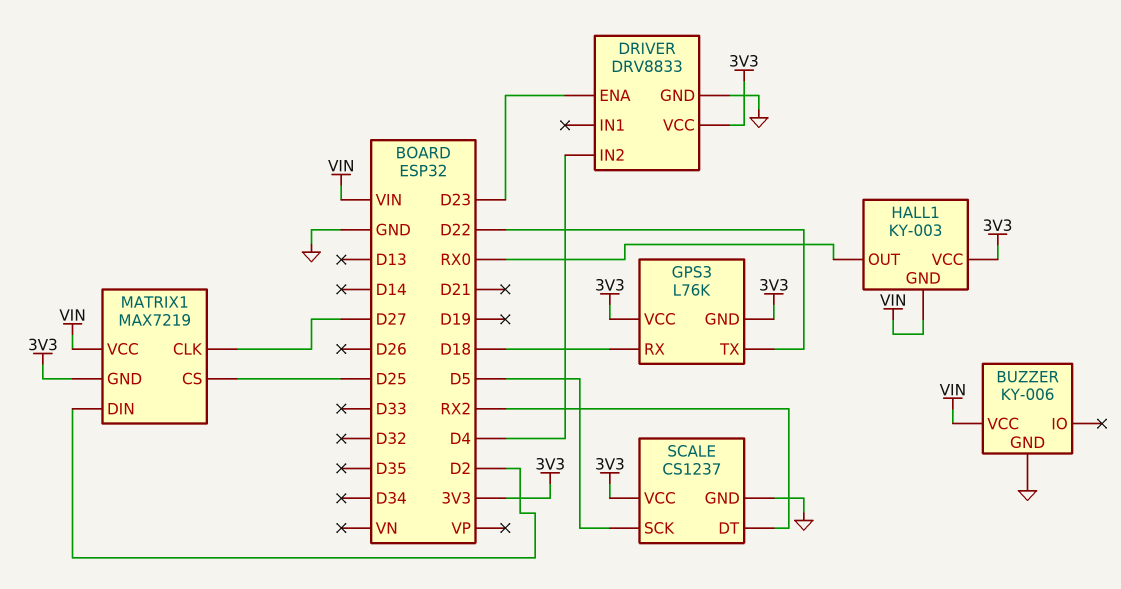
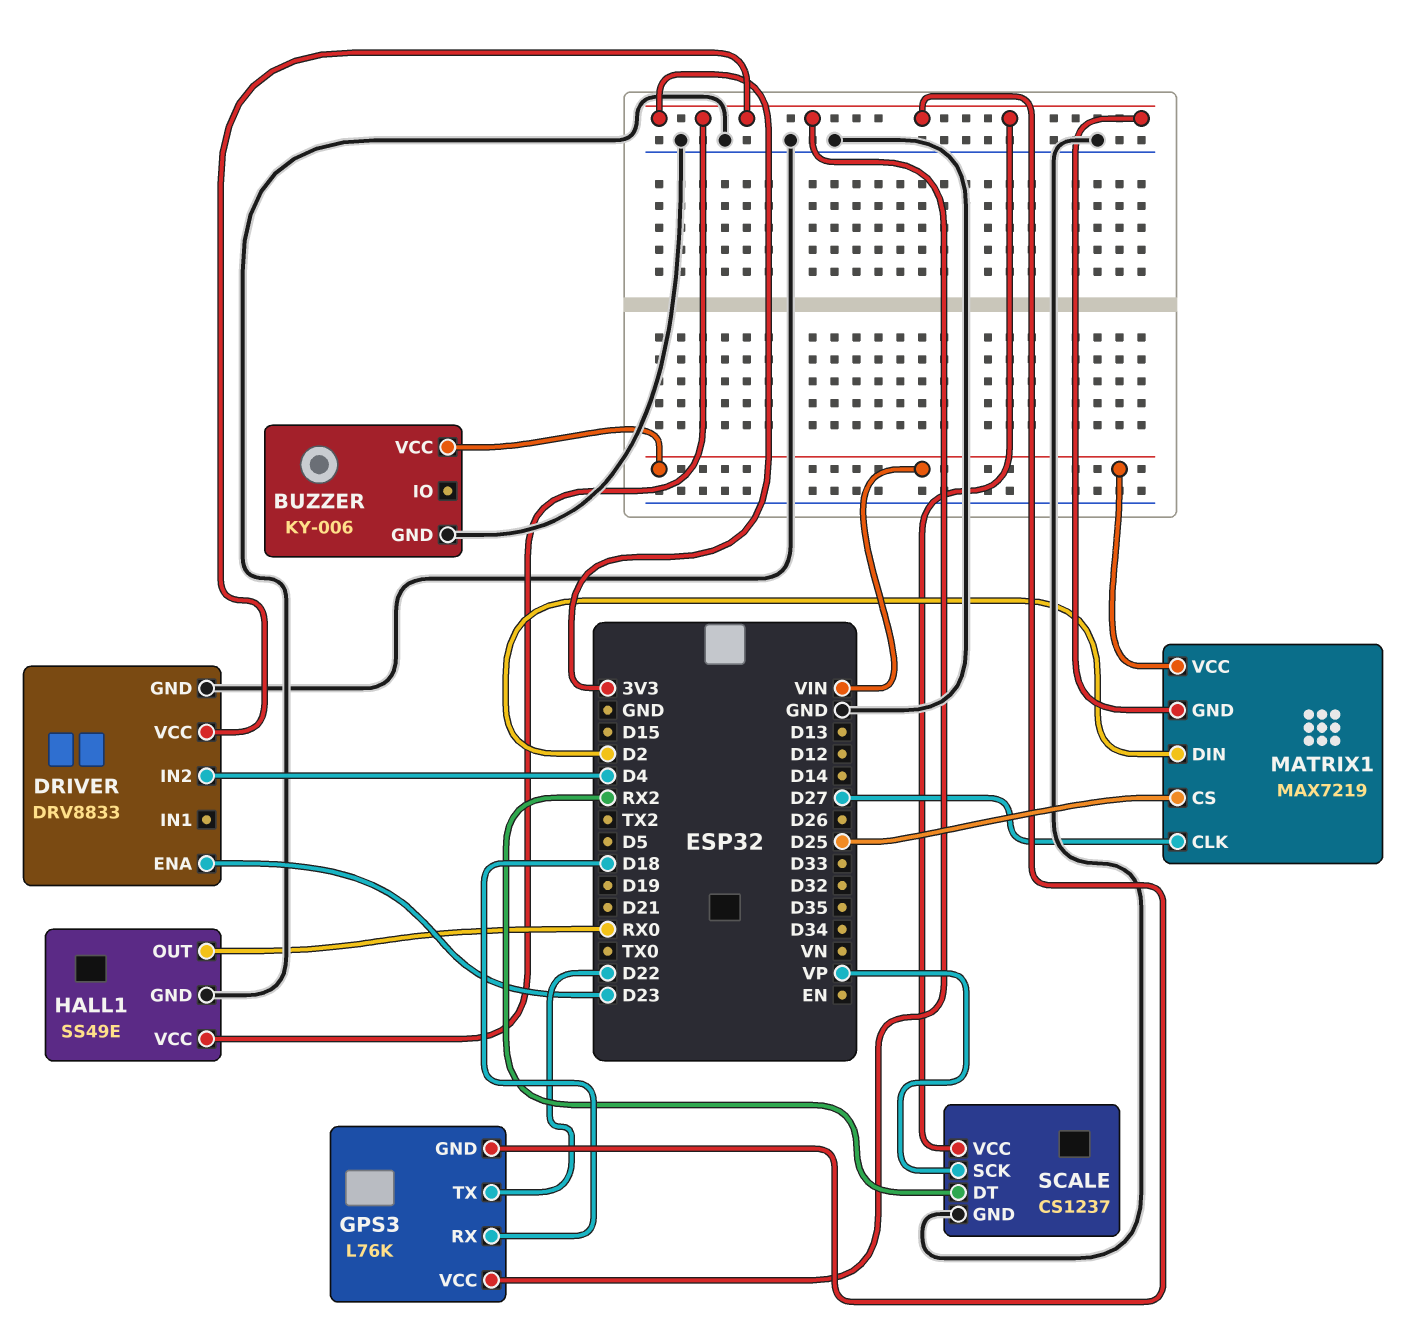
HALL1: KY-003 -> SS49E
HALL1 pin GND: VIN -> GND
SCALE pin SCK: D5 -> VP

